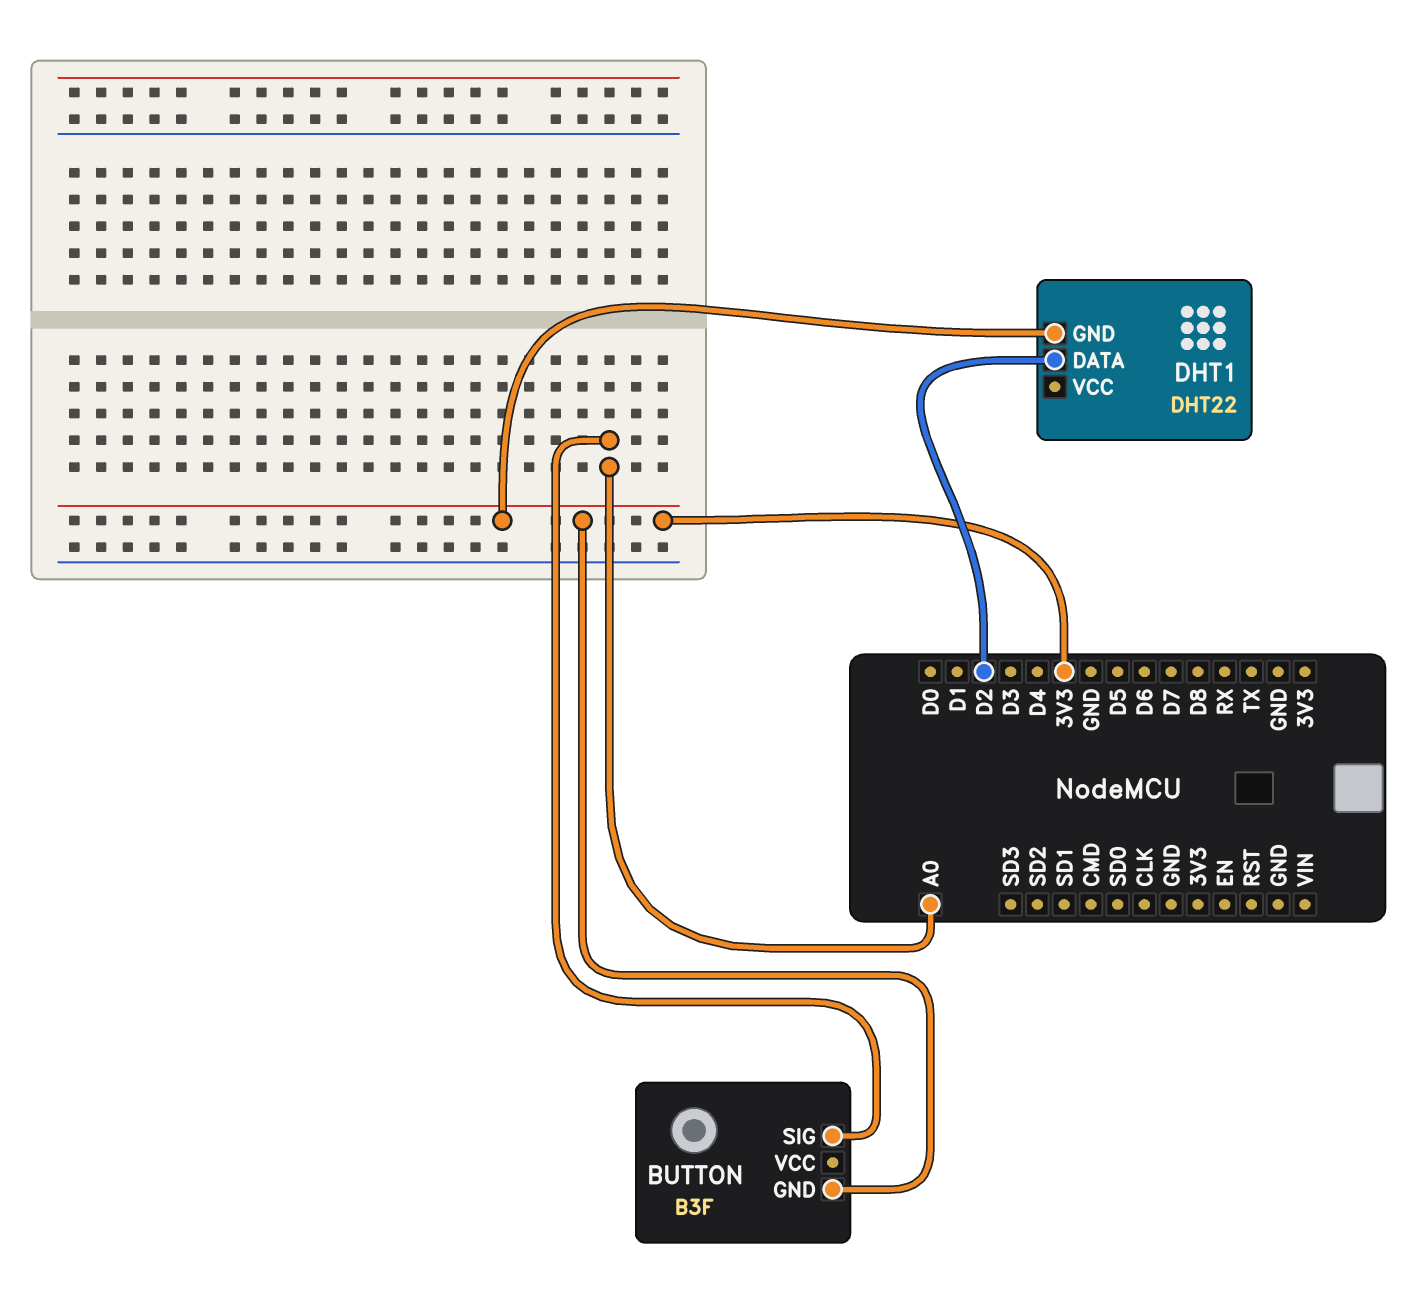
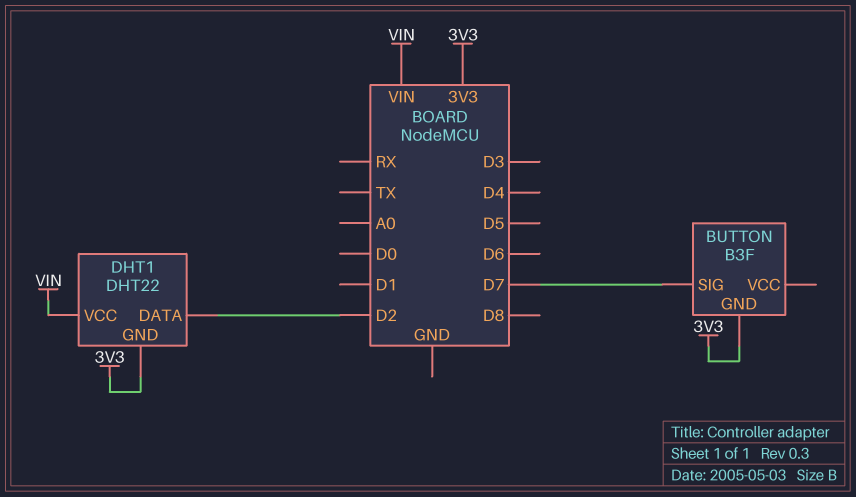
BUTTON pin SIG: A0 -> D7
DHT1 pin VCC: none -> VIN

